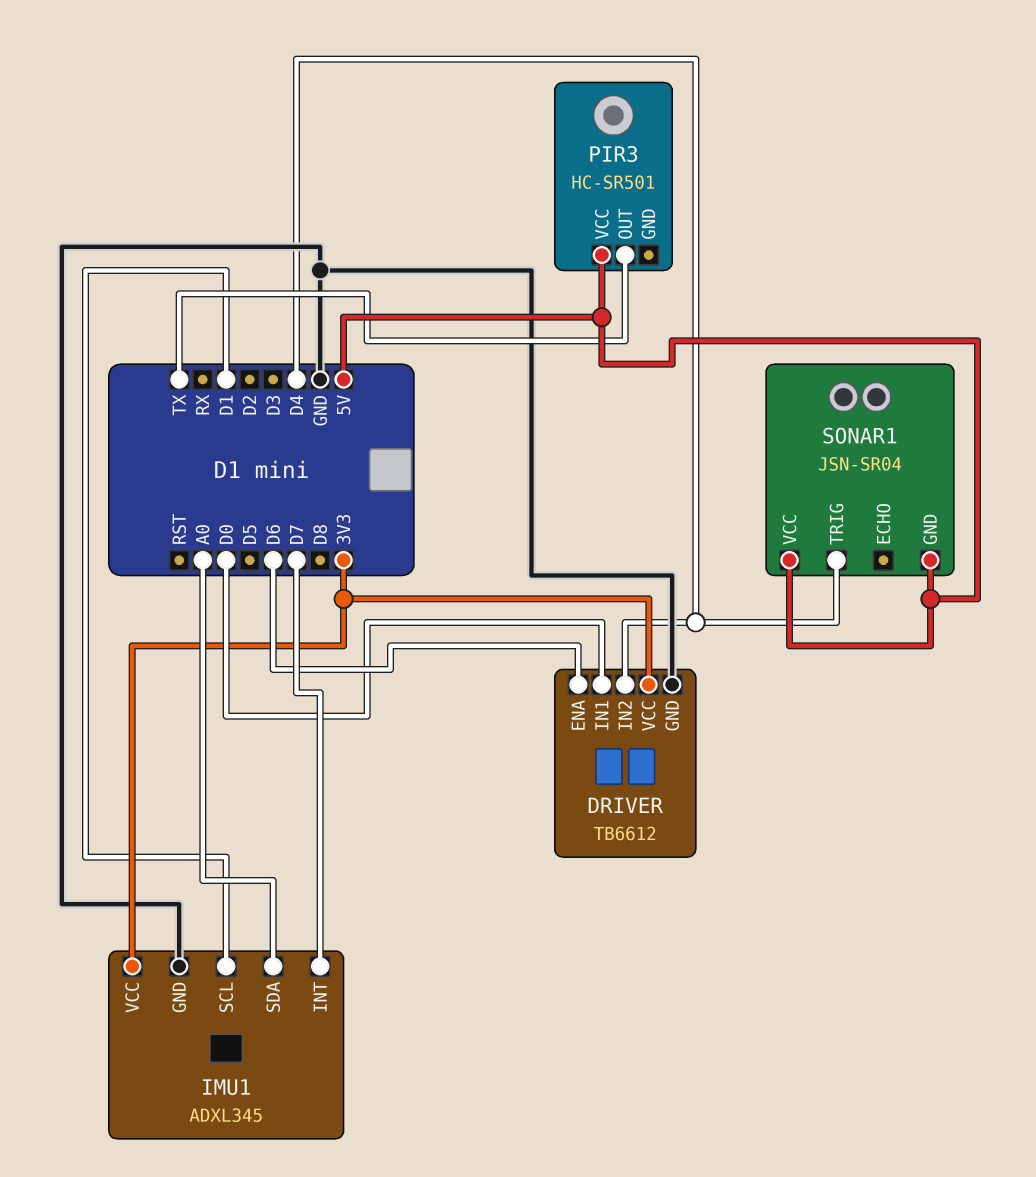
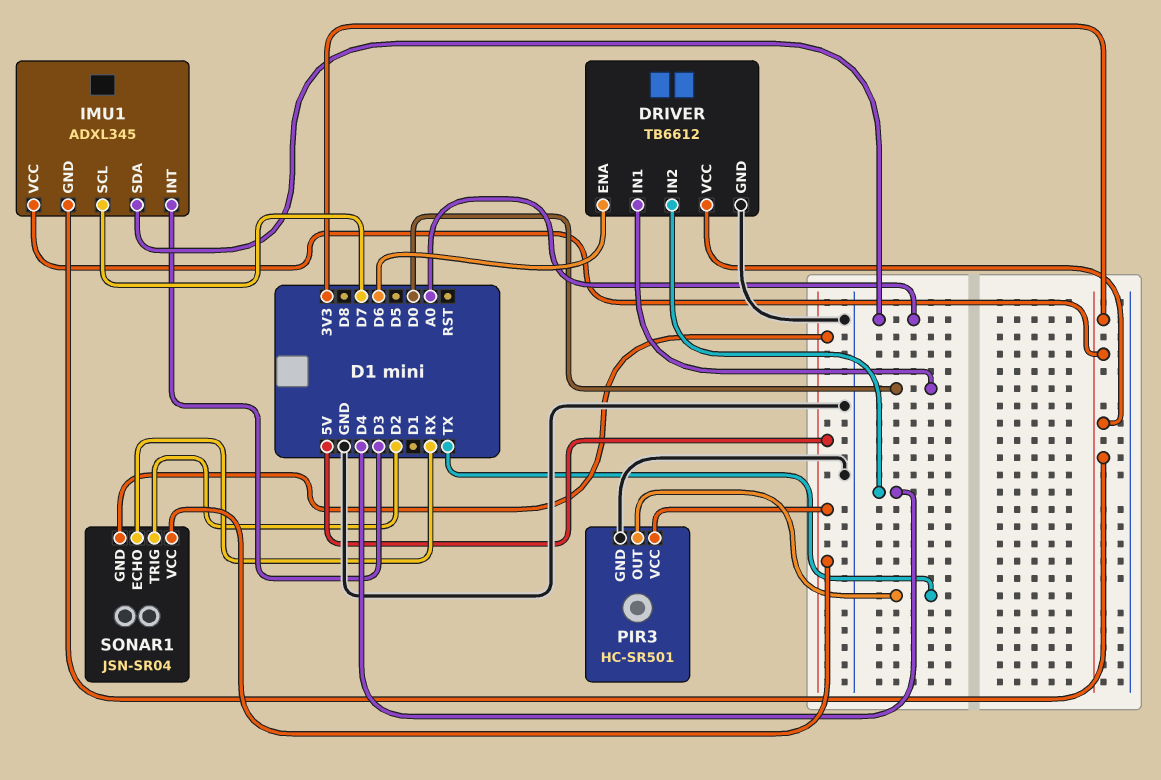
IMU1 pin GND: GND -> 3V3
IMU1 pin INT: D7 -> D3
IMU1 pin SCL: D1 -> D7
PIR3 pin GND: none -> GND
SONAR1 pin ECHO: none -> RX
SONAR1 pin TRIG: D4 -> D2

